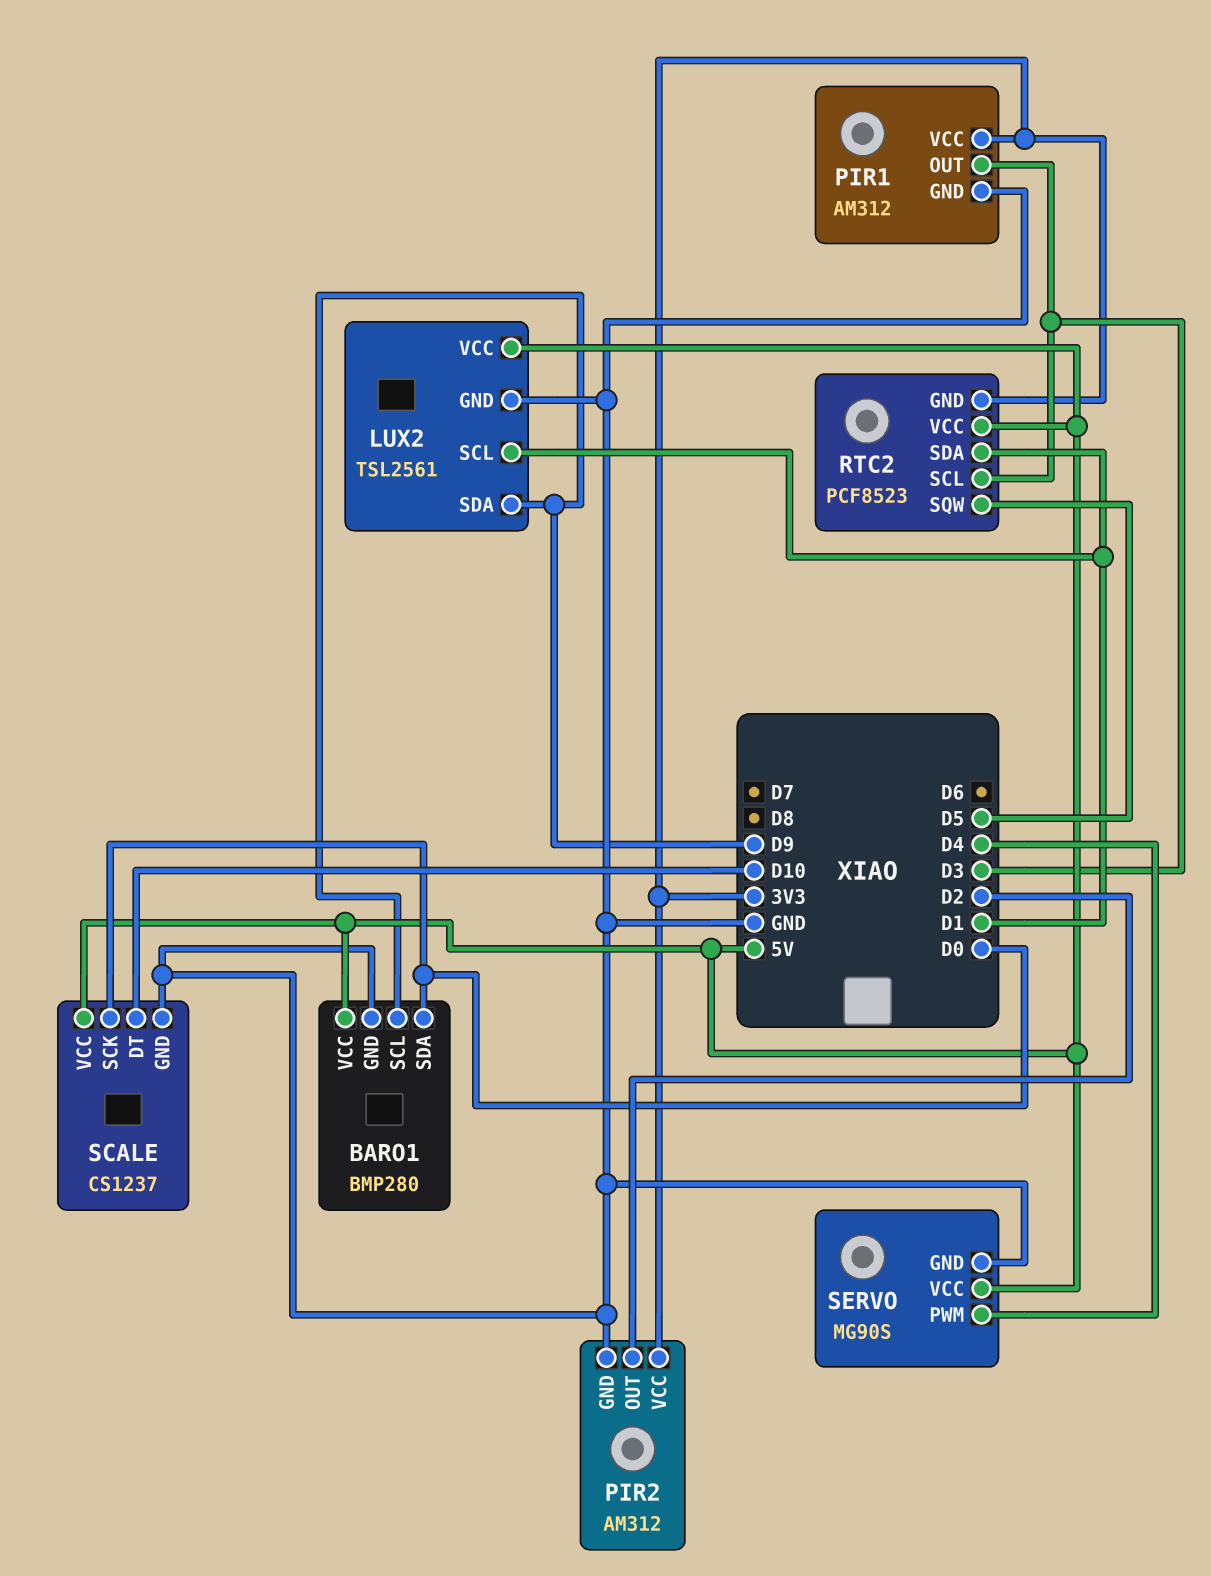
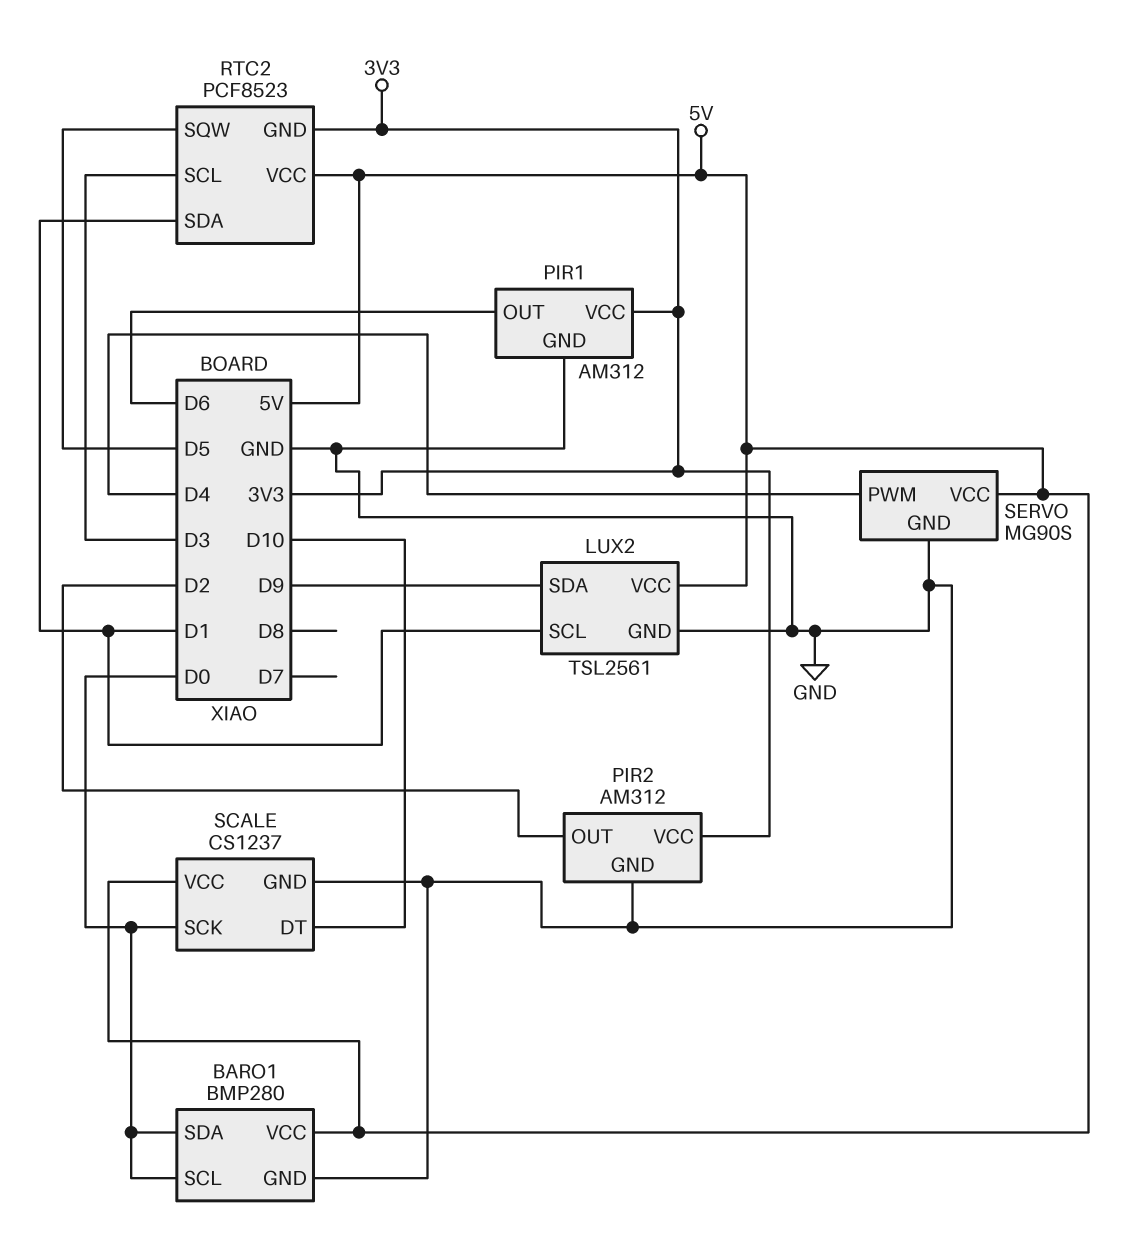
BARO1 pin SCL: D9 -> D0
PIR1 pin OUT: D3 -> D6

